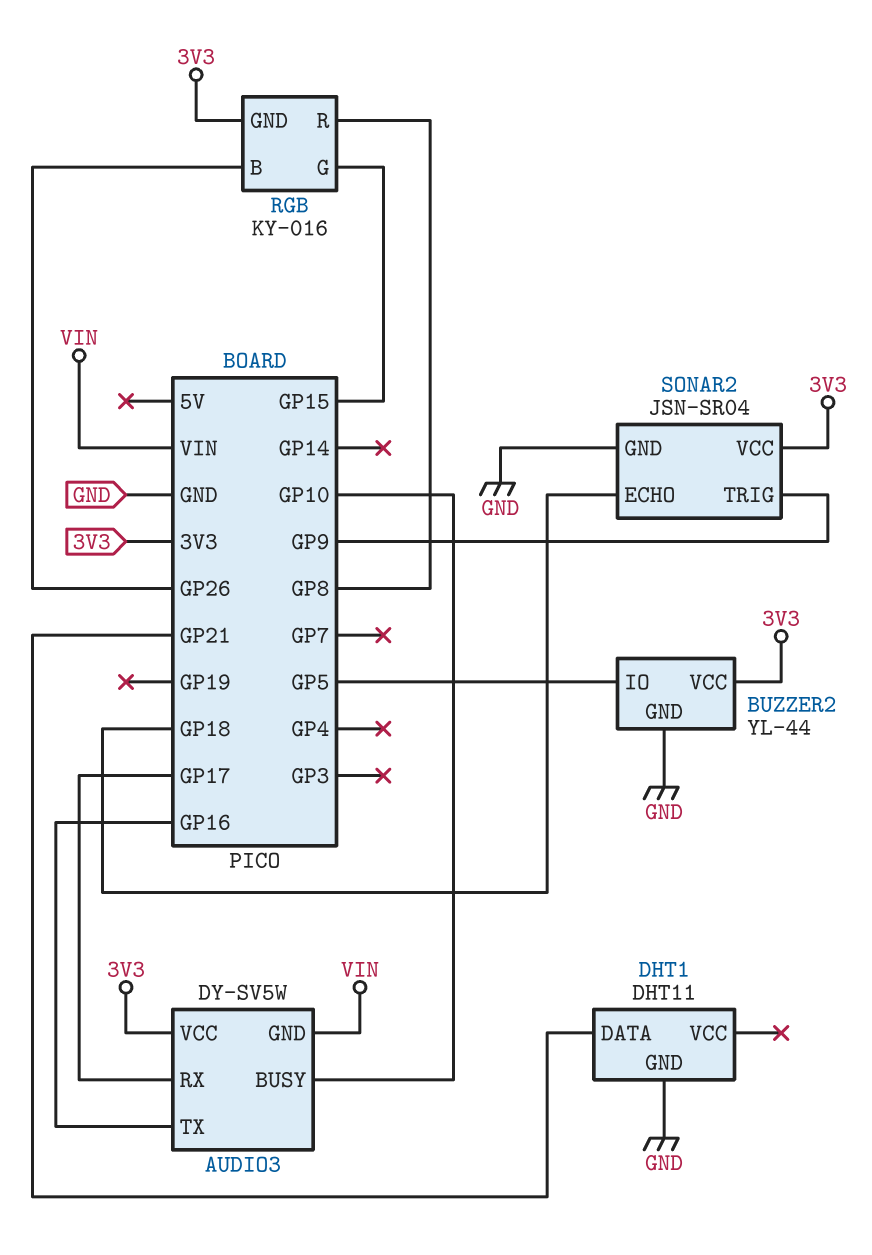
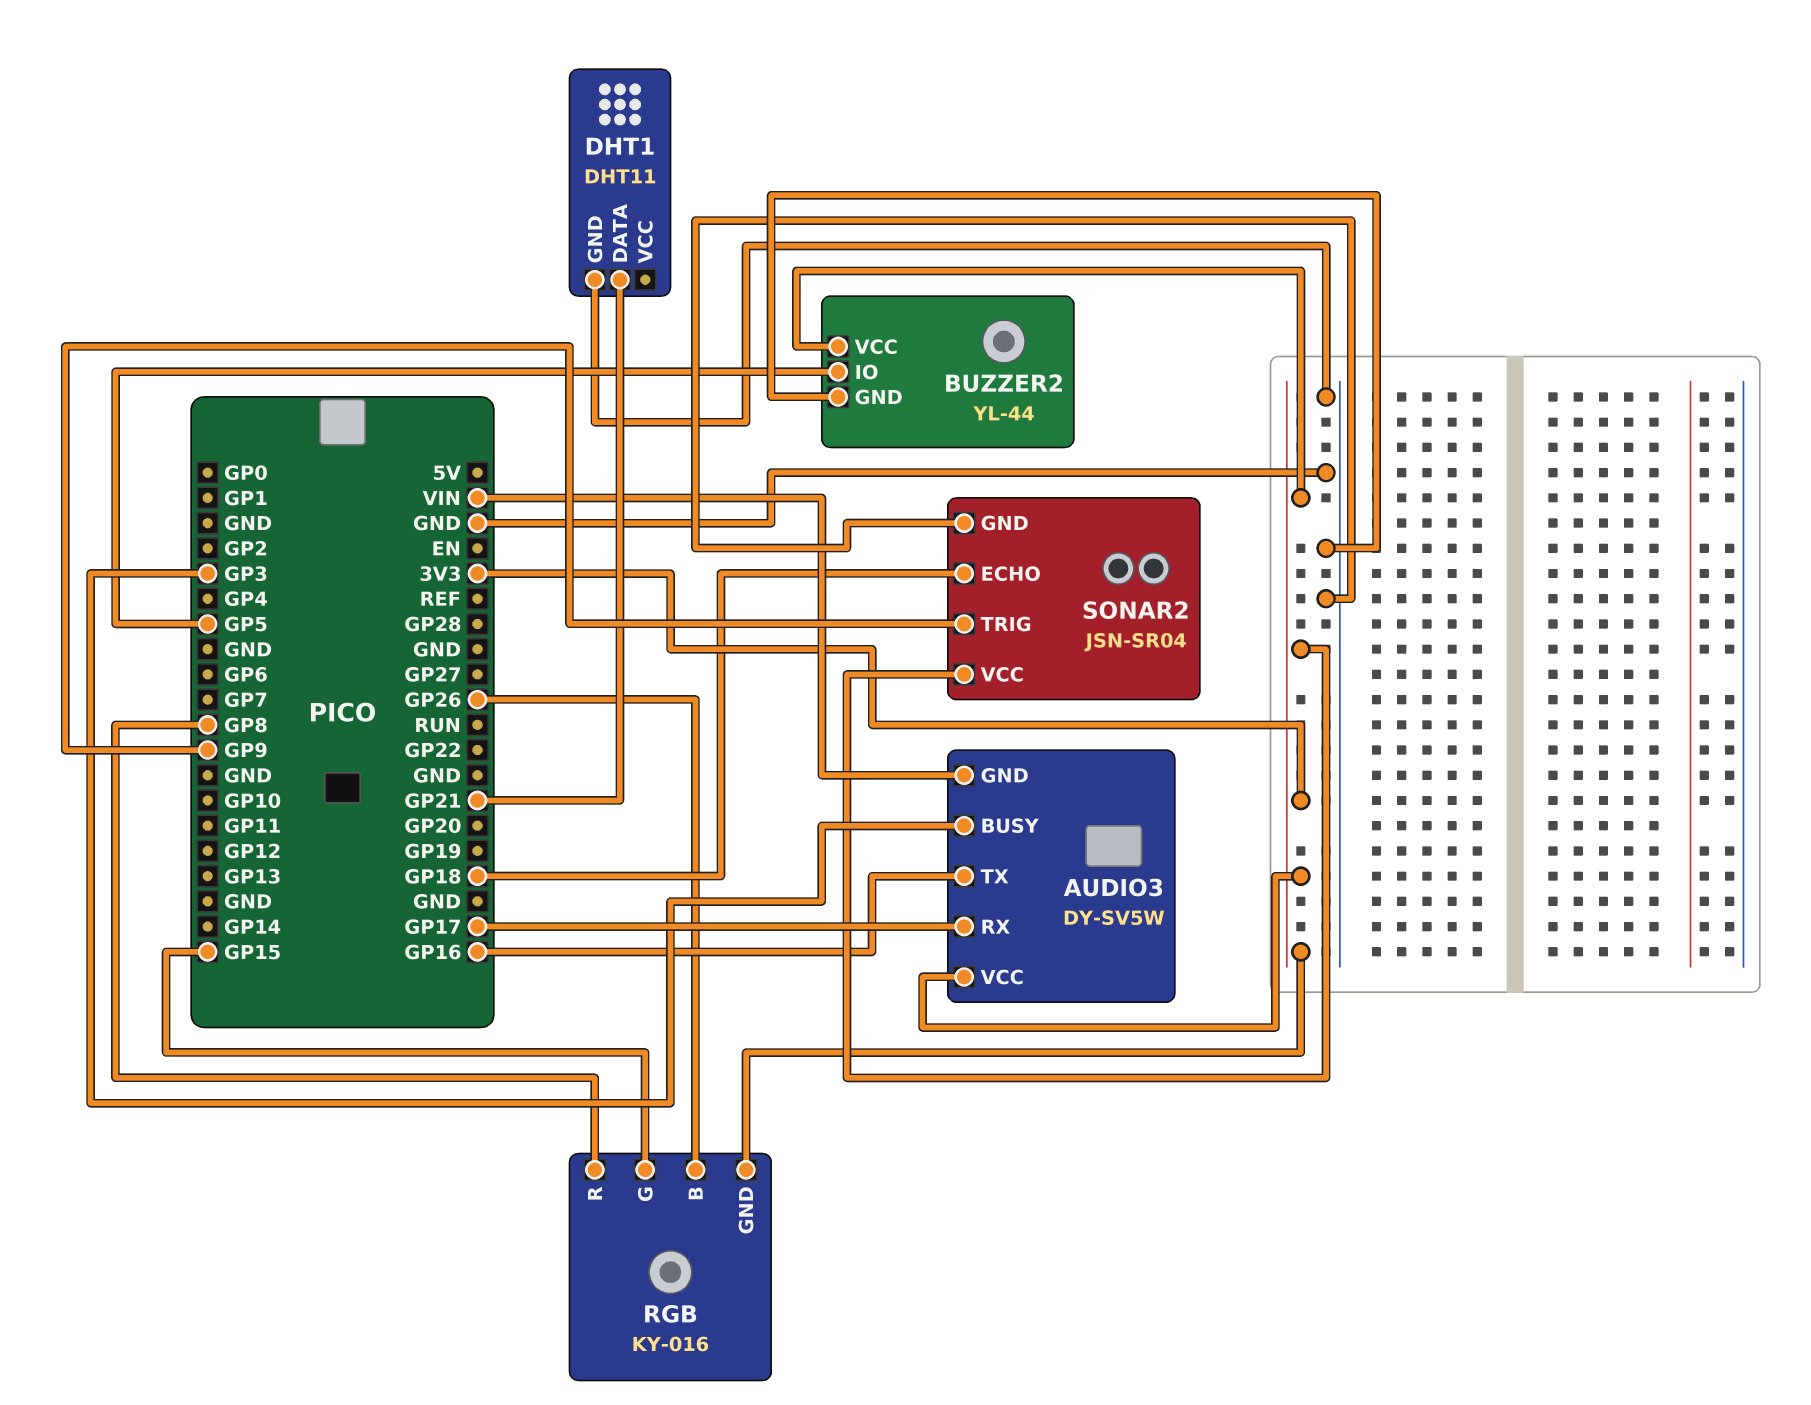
AUDIO3 pin BUSY: GP10 -> GP3

